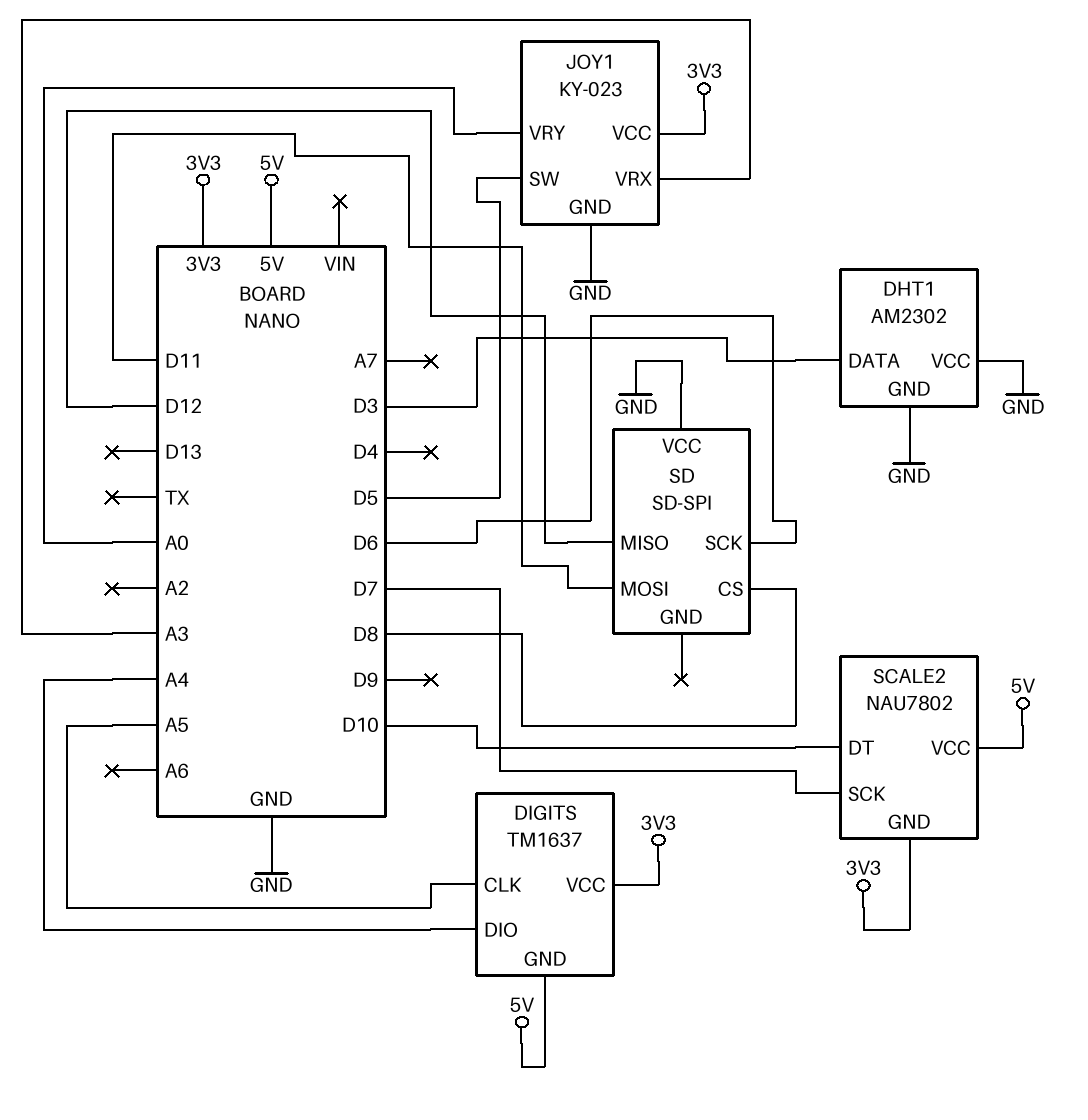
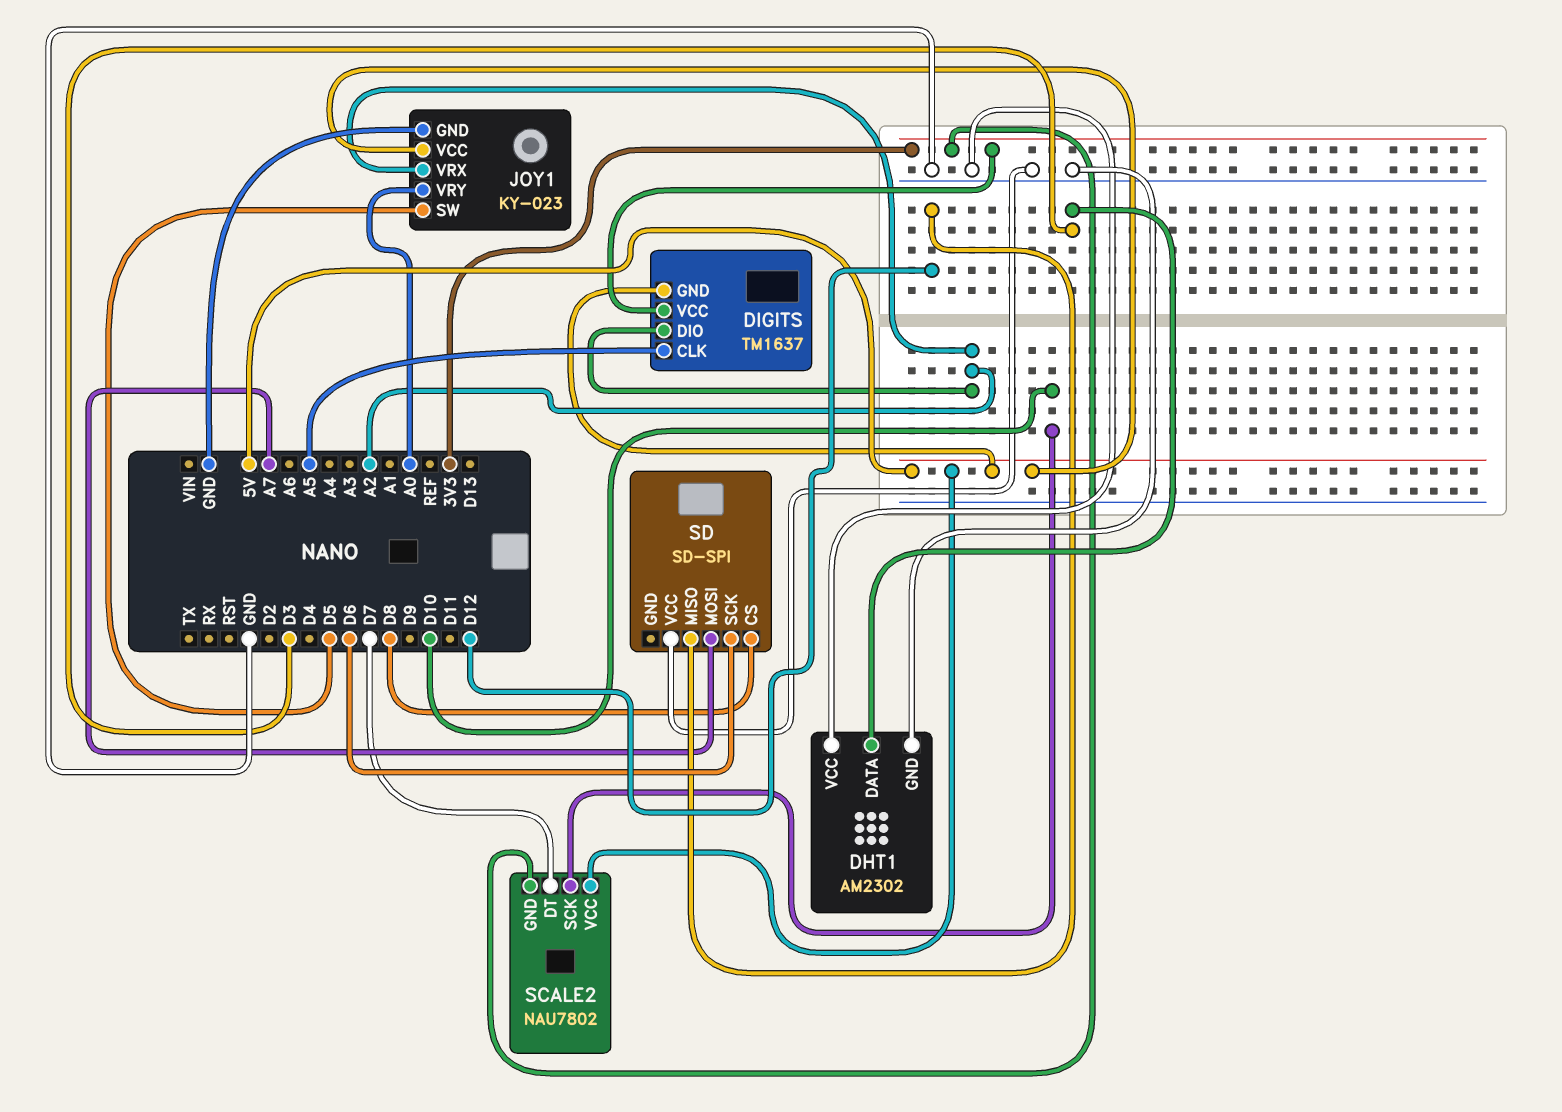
DIGITS pin DIO: A4 -> A2
JOY1 pin VCC: 3V3 -> 5V
JOY1 pin VRX: A3 -> A2
SCALE2 pin DT: D10 -> D7
SCALE2 pin SCK: D7 -> D10
SD pin MOSI: D11 -> A7

